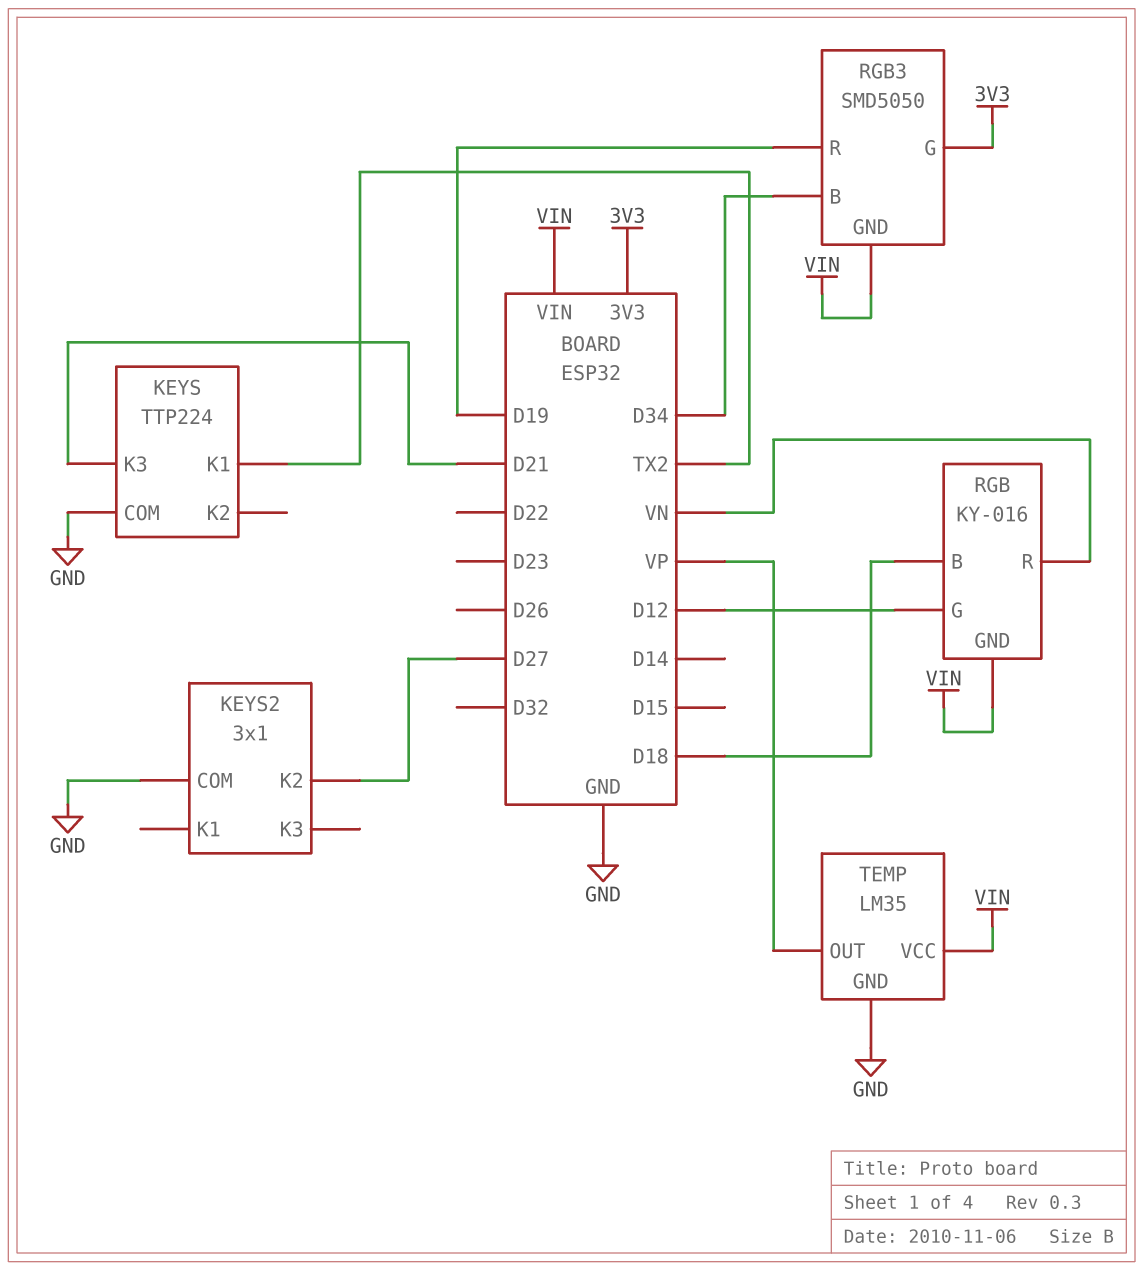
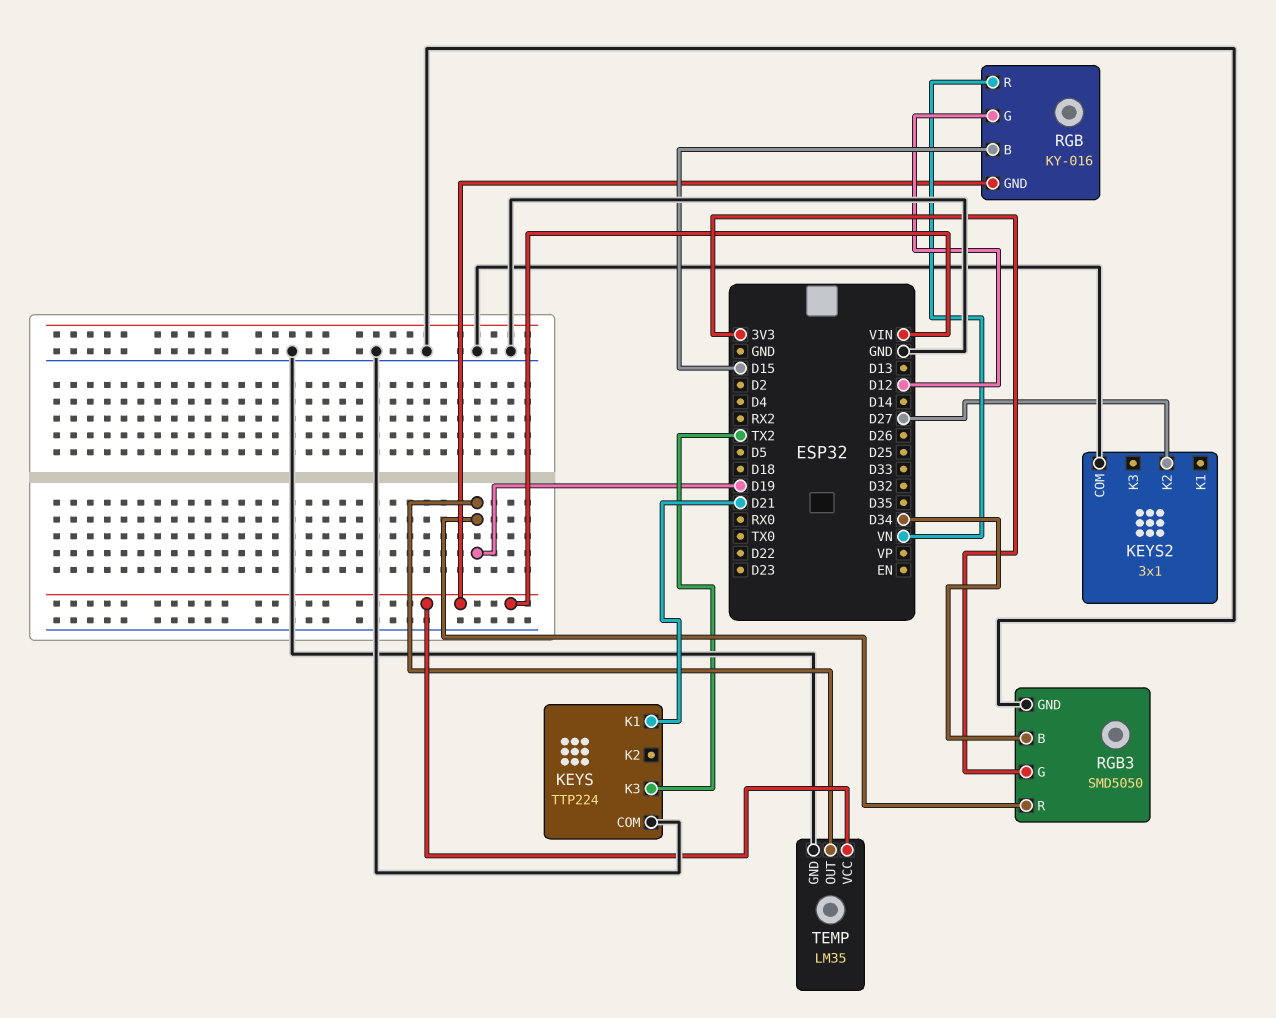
KEYS pin K1: TX2 -> D21
KEYS pin K3: D21 -> TX2
RGB pin B: D18 -> D15
RGB3 pin GND: VIN -> GND
TEMP pin OUT: VP -> D19

